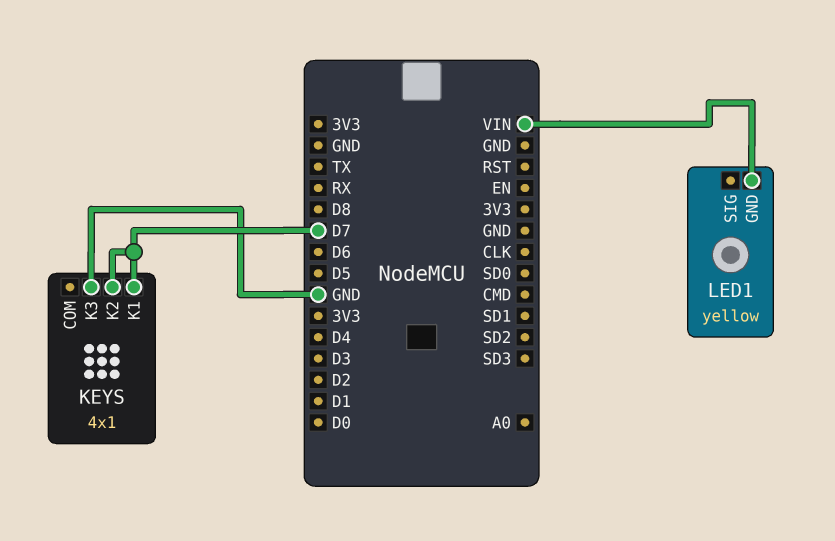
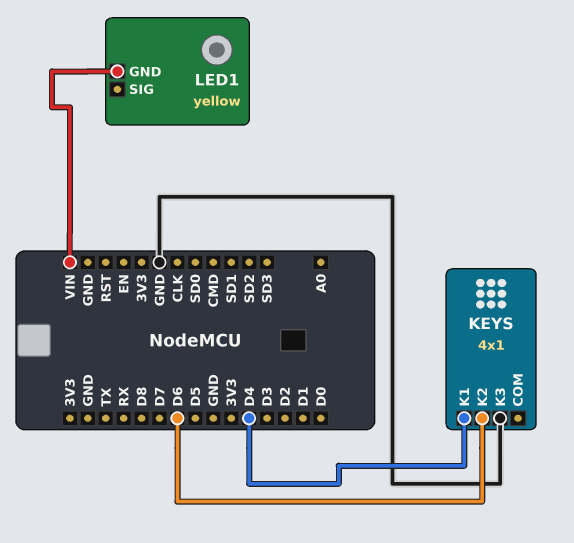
KEYS pin K1: D7 -> D4
KEYS pin K2: D7 -> D6

